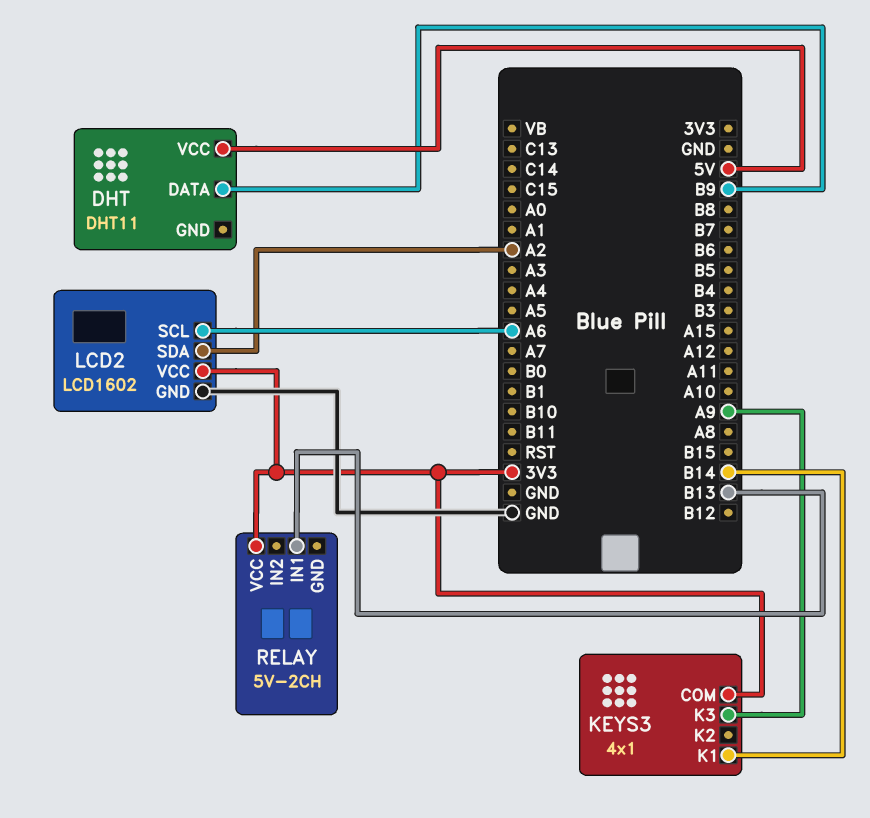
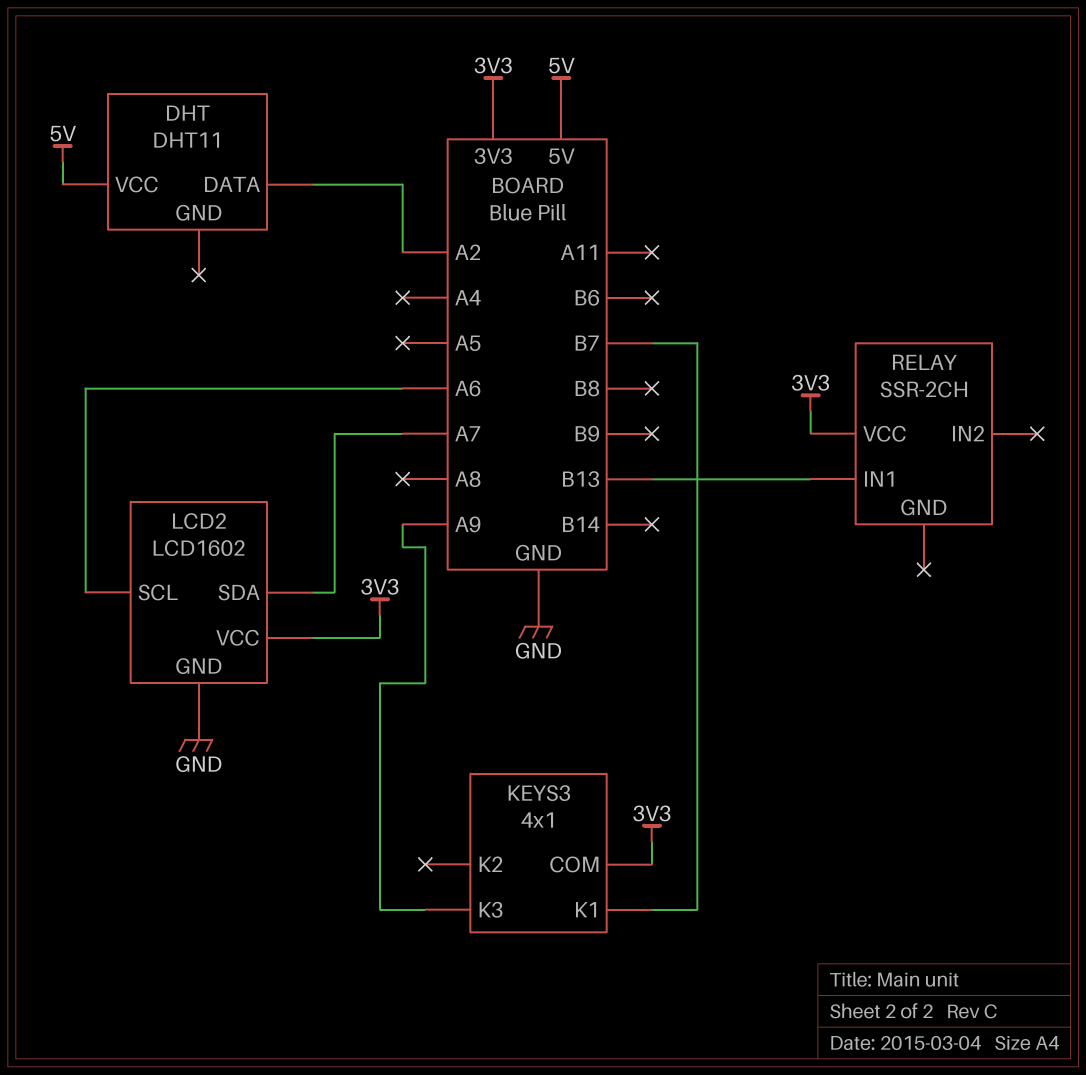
DHT pin DATA: B9 -> A2
KEYS3 pin K1: B14 -> B7
LCD2 pin SDA: A2 -> A7
RELAY: 5V-2CH -> SSR-2CH

